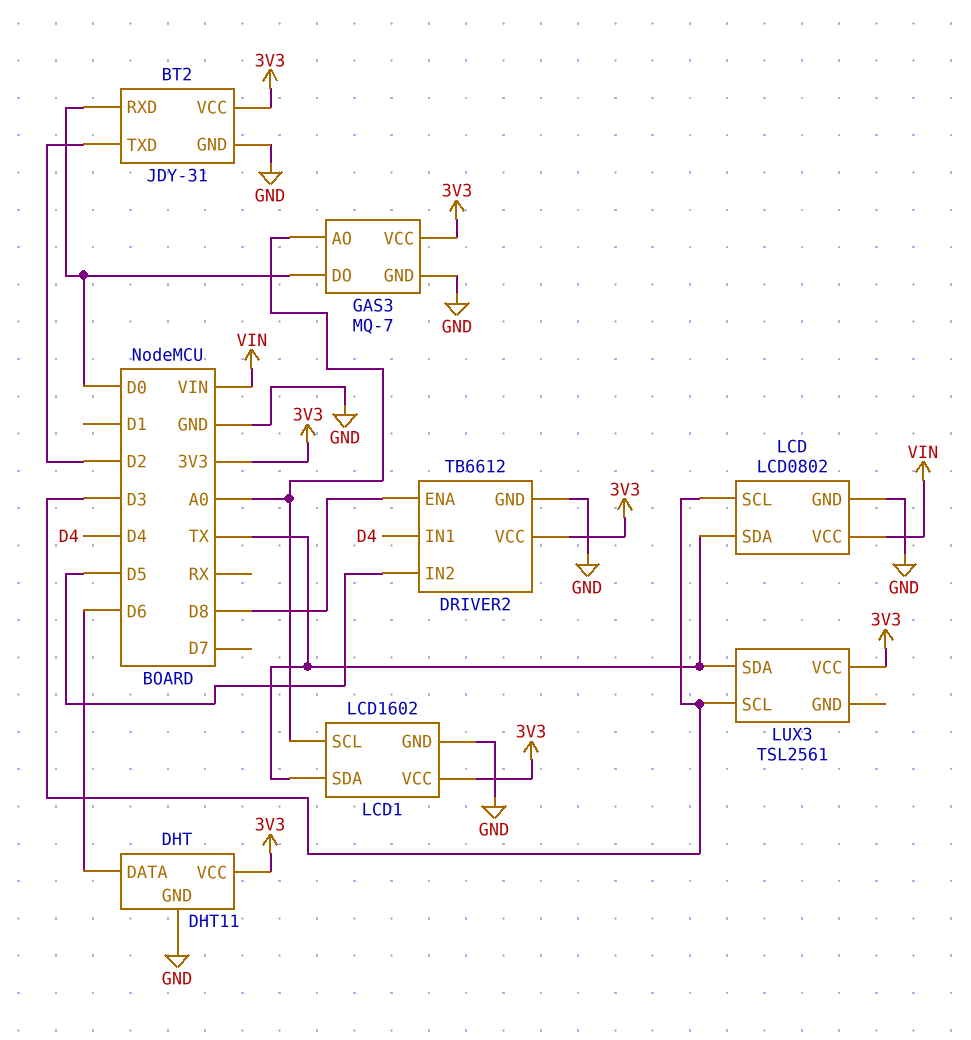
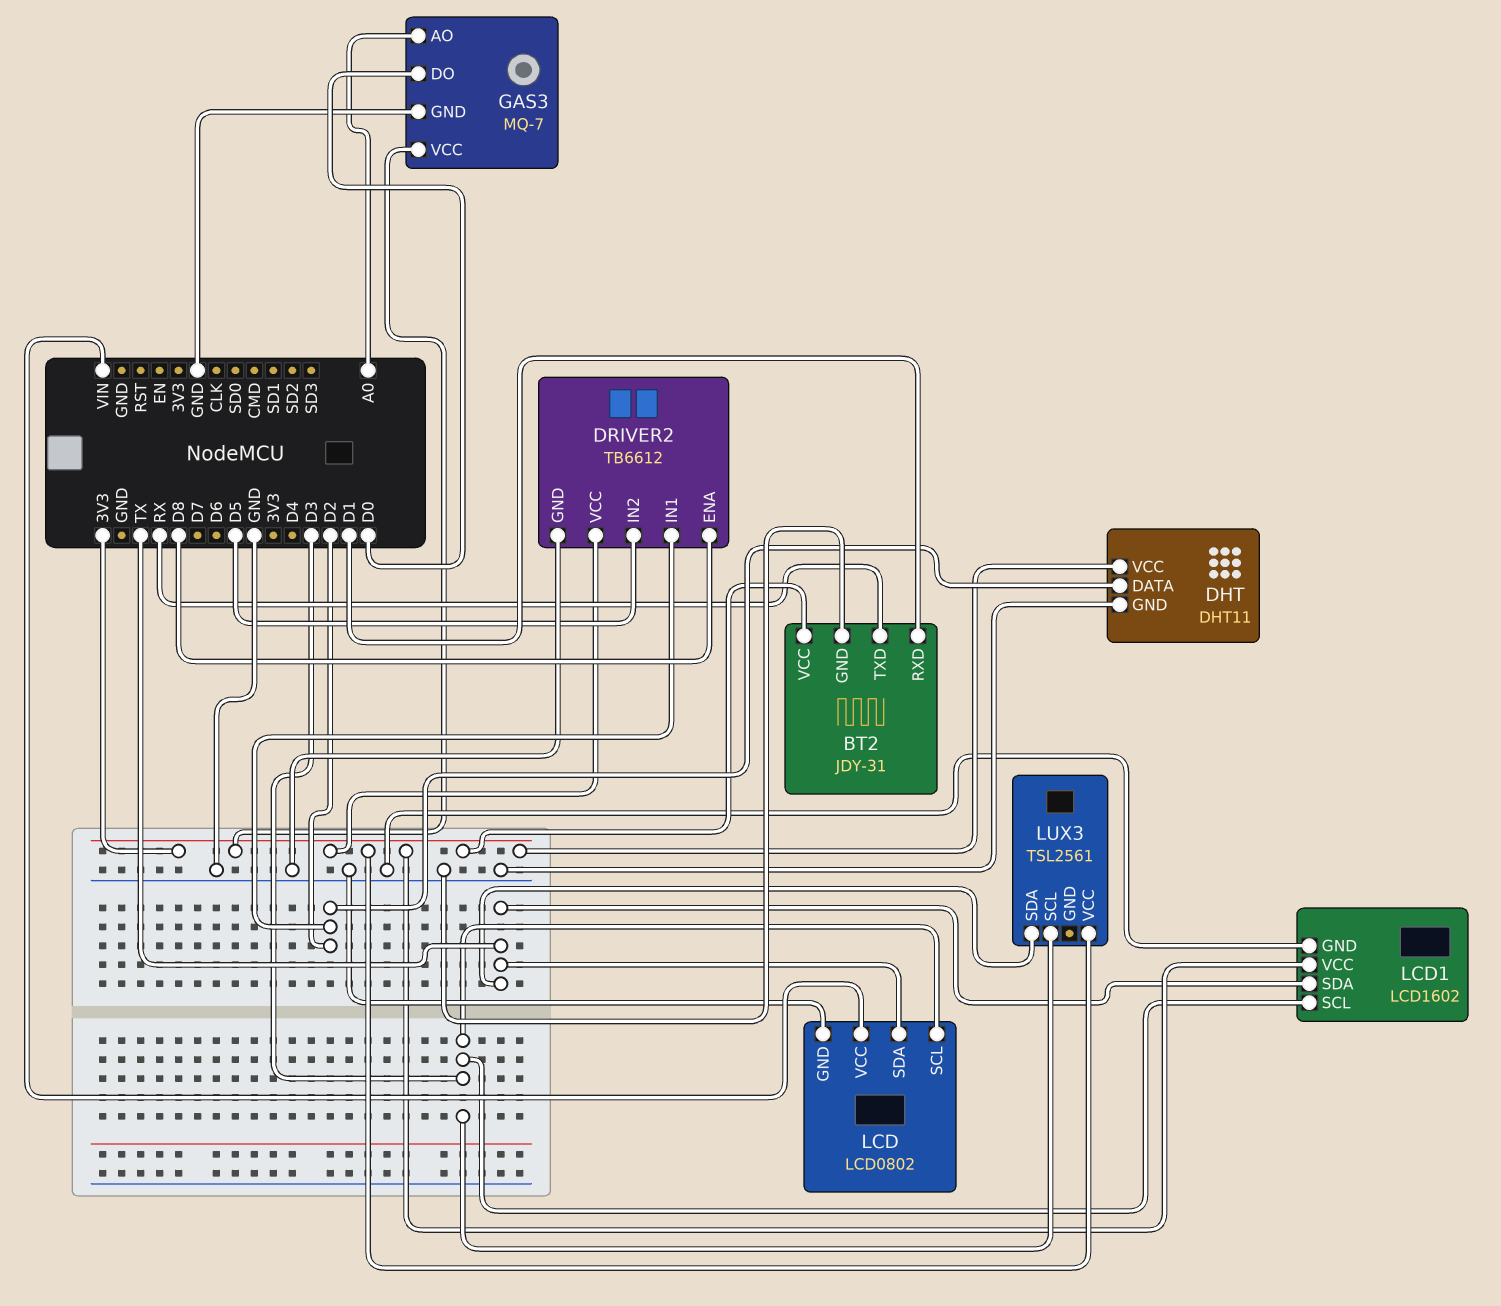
BT2 pin RXD: D0 -> D1
BT2 pin TXD: D2 -> RX
DHT pin DATA: D6 -> D2
DRIVER2 pin IN1: D4 -> D2
LCD1 pin SCL: A0 -> D3

